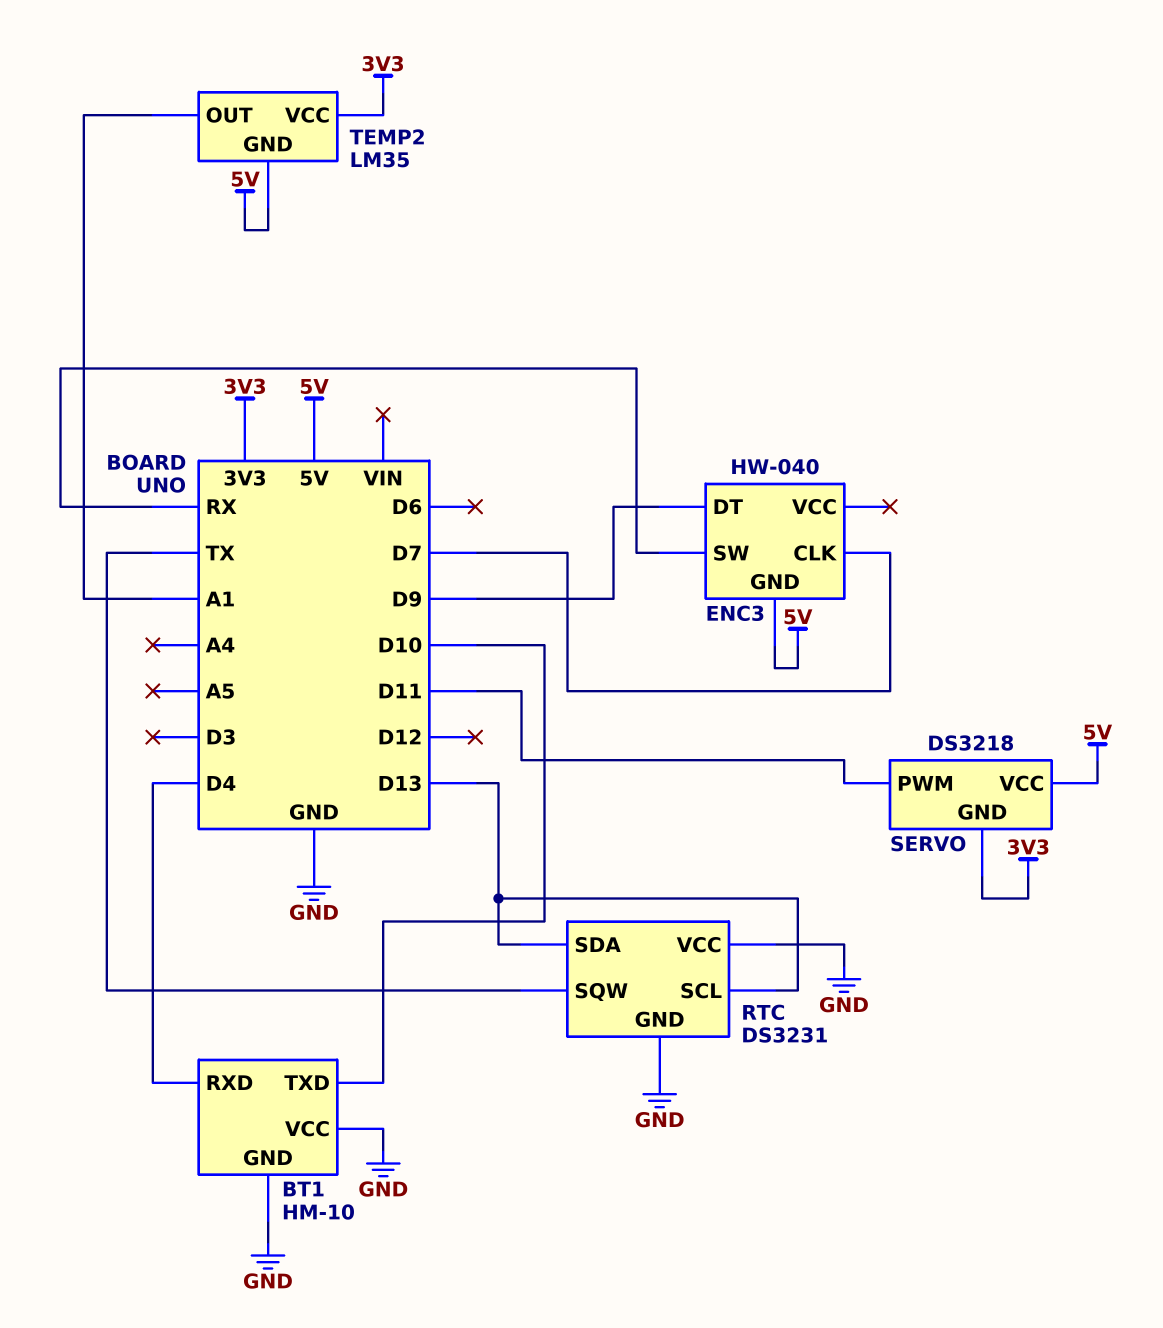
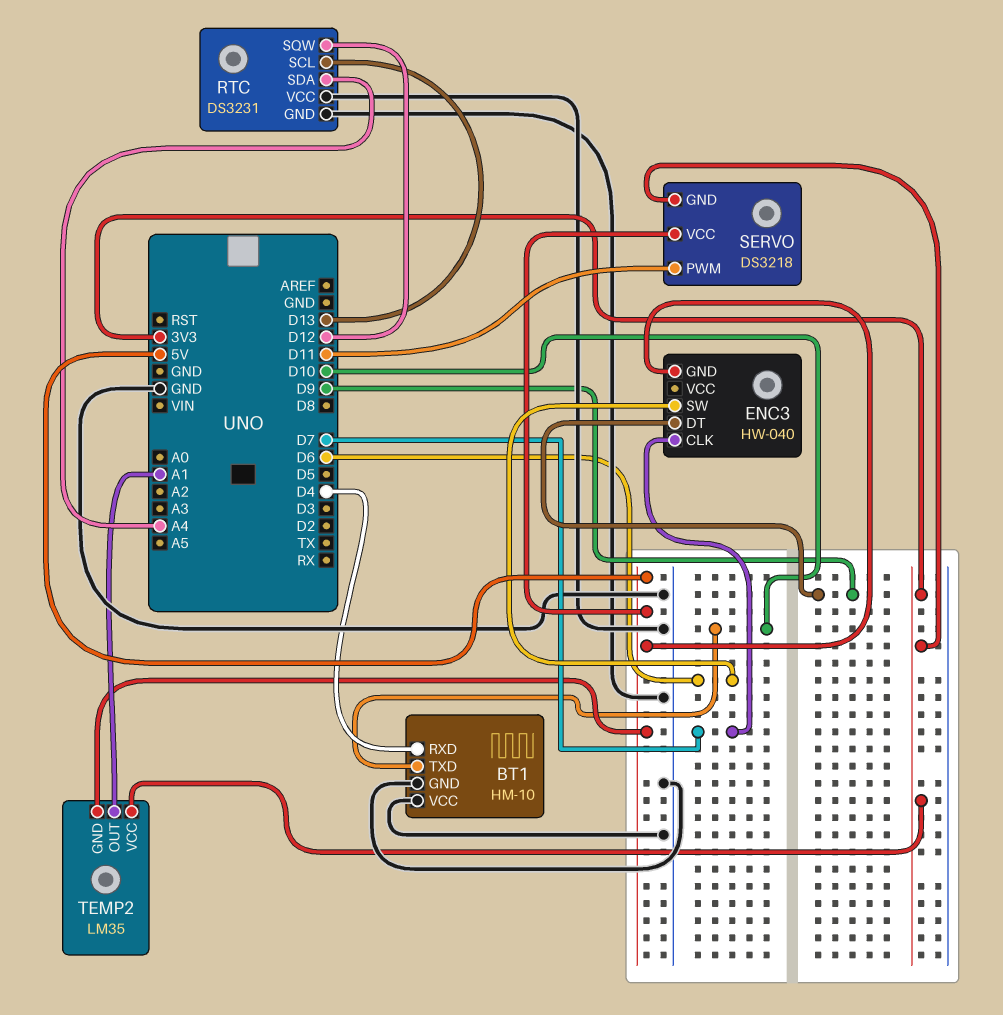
ENC3 pin SW: RX -> D6
RTC pin SDA: D13 -> A4
RTC pin SQW: TX -> D12

